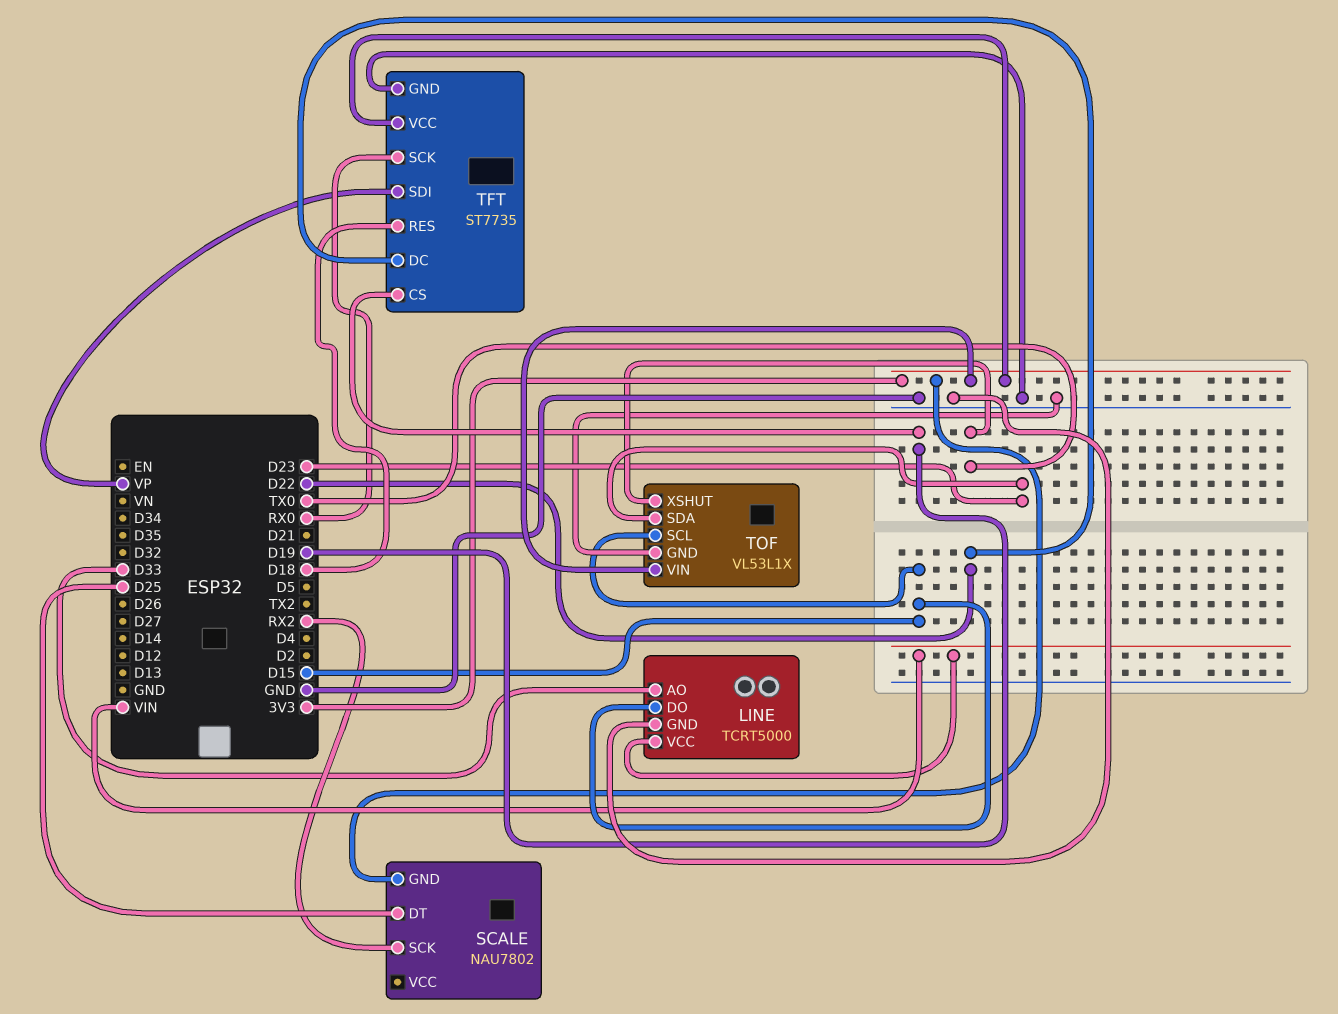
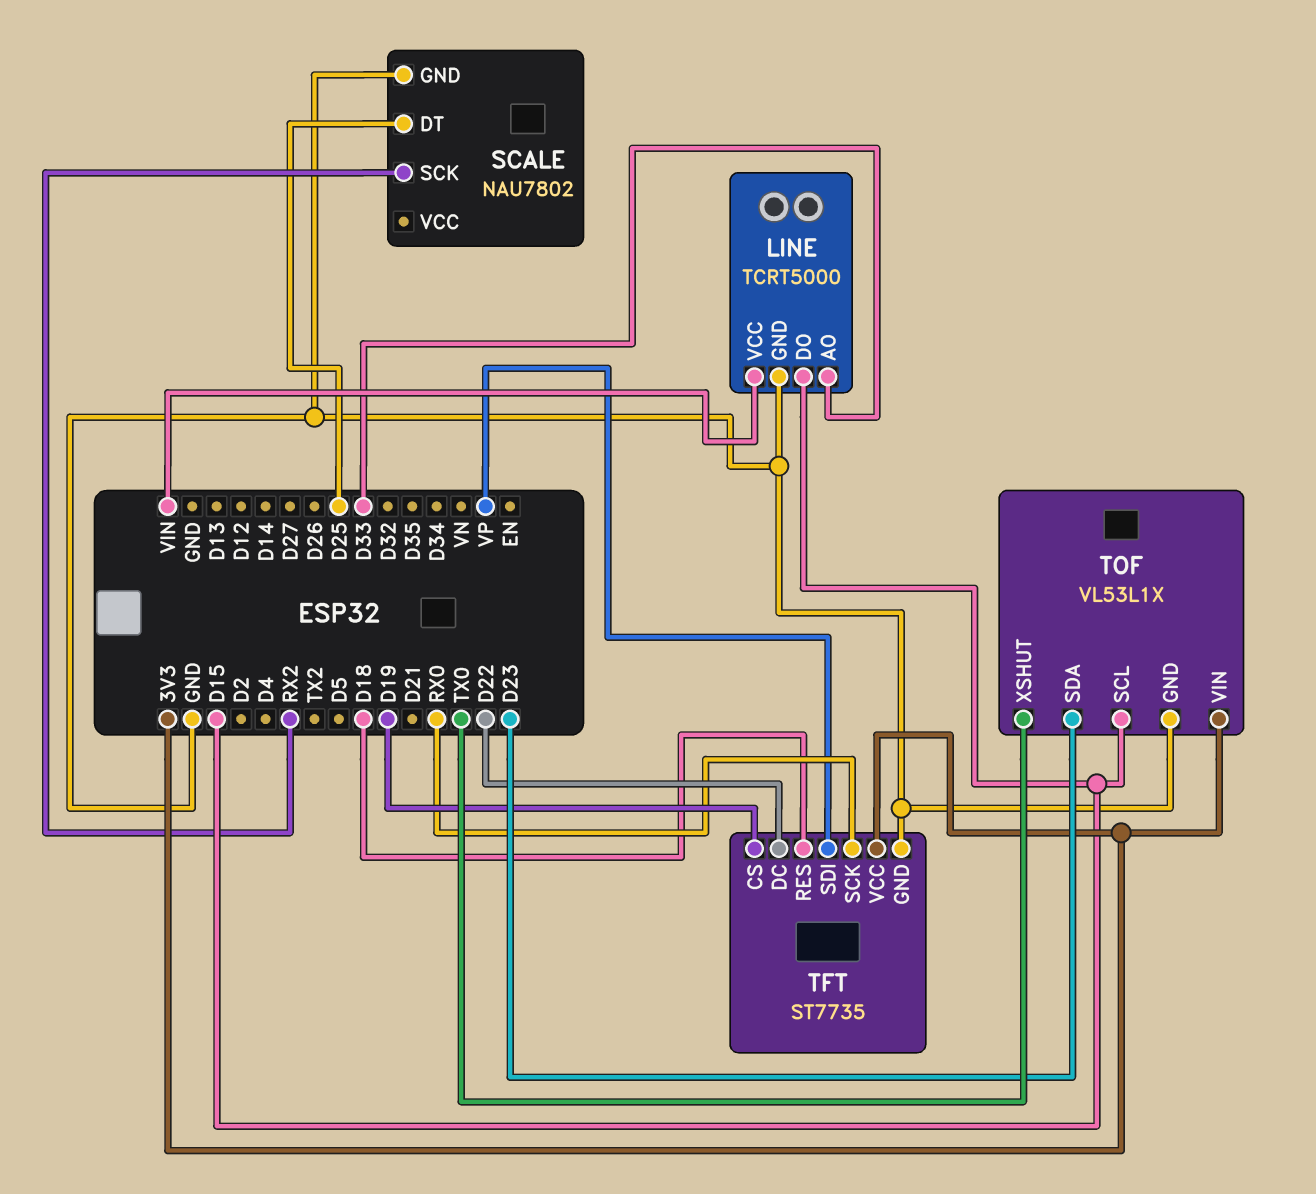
SCALE pin GND: 3V3 -> GND

